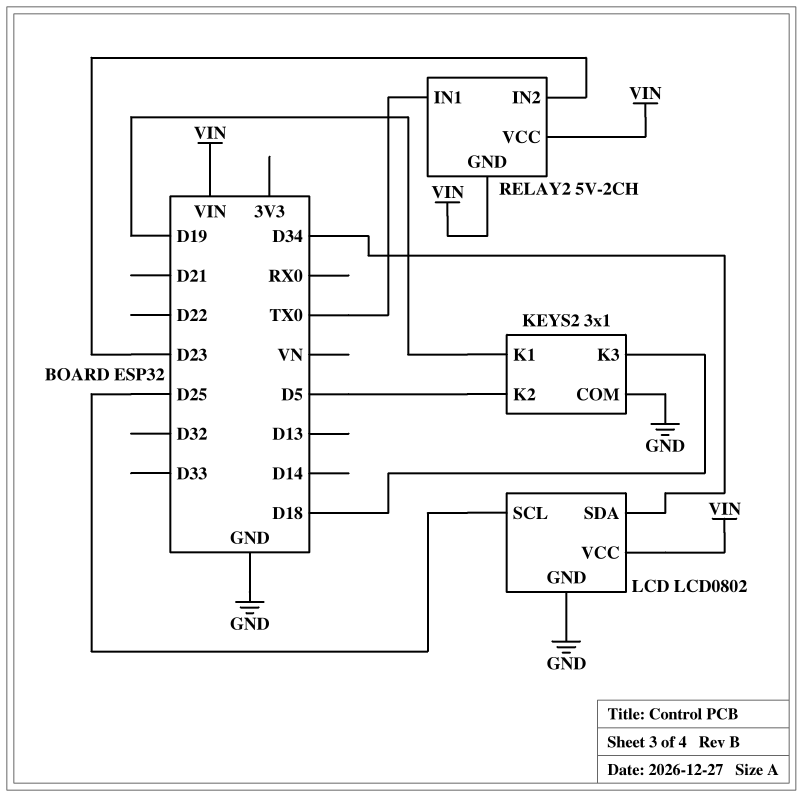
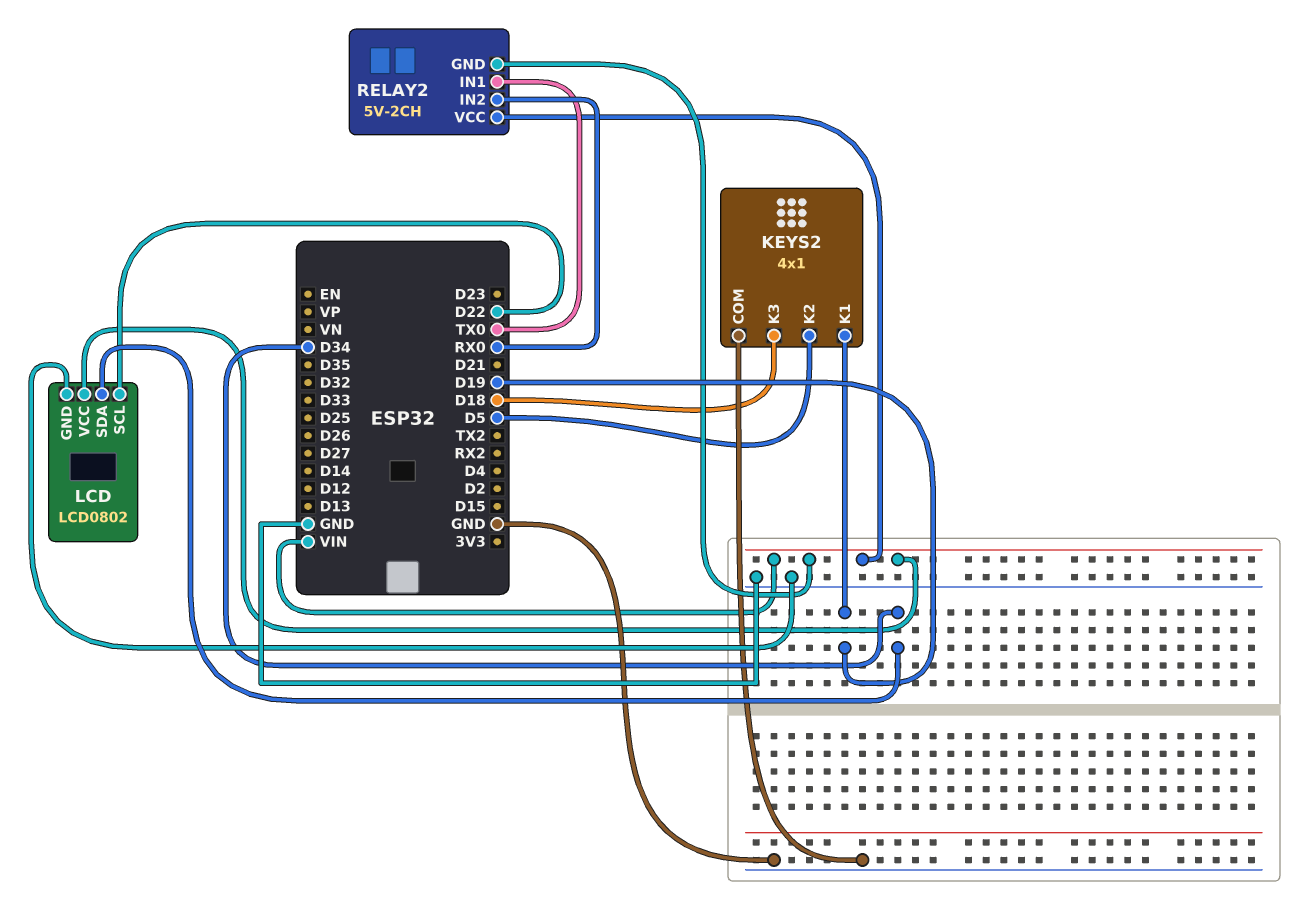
KEYS2: 3x1 -> 4x1
LCD pin SCL: D25 -> D22
RELAY2 pin IN2: D23 -> RX0

